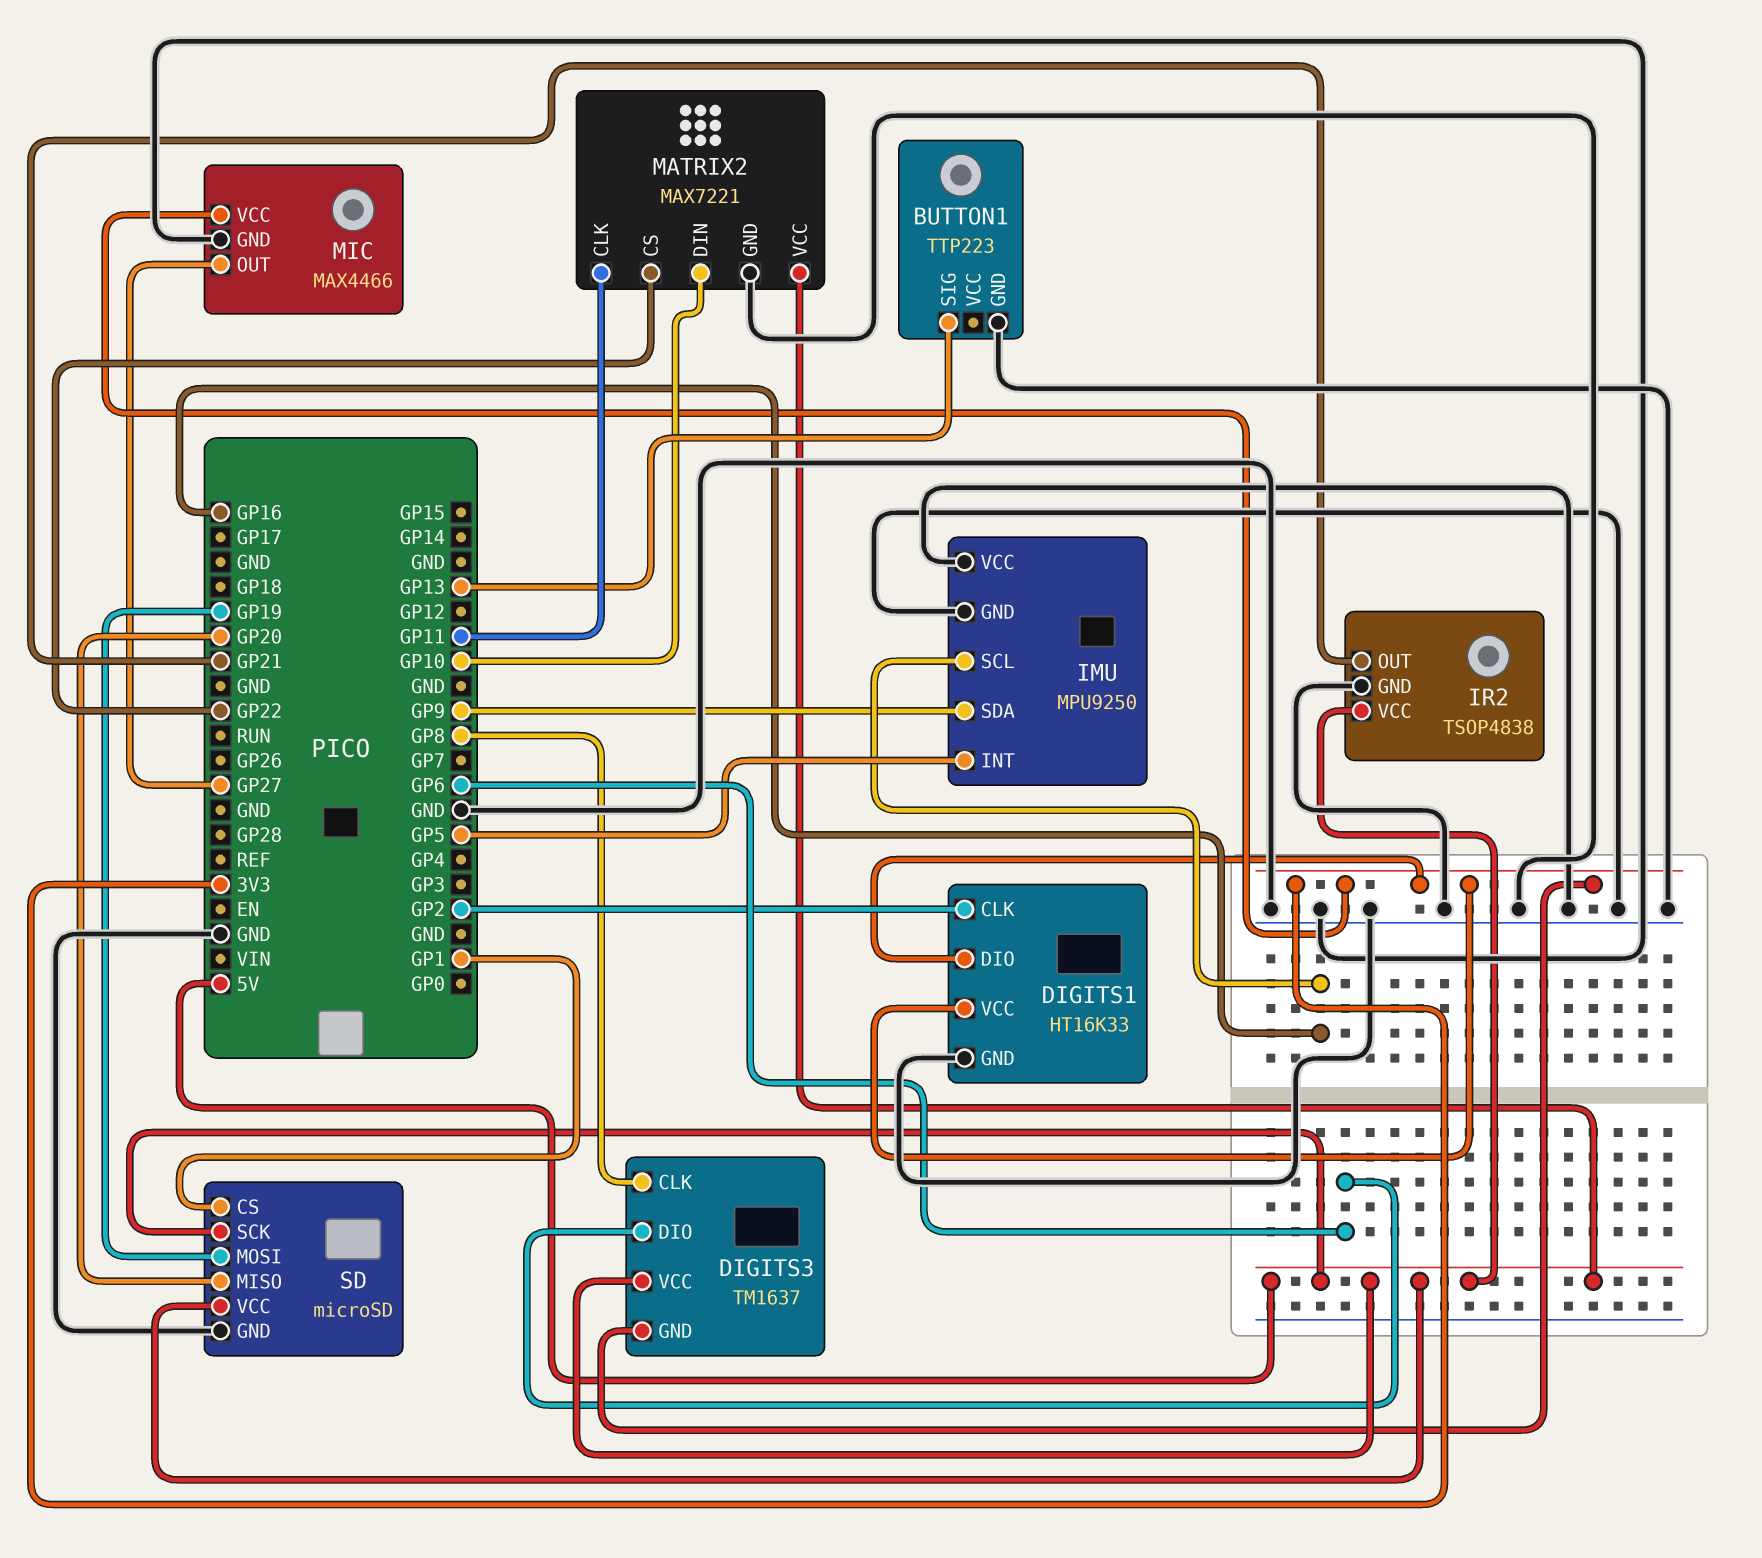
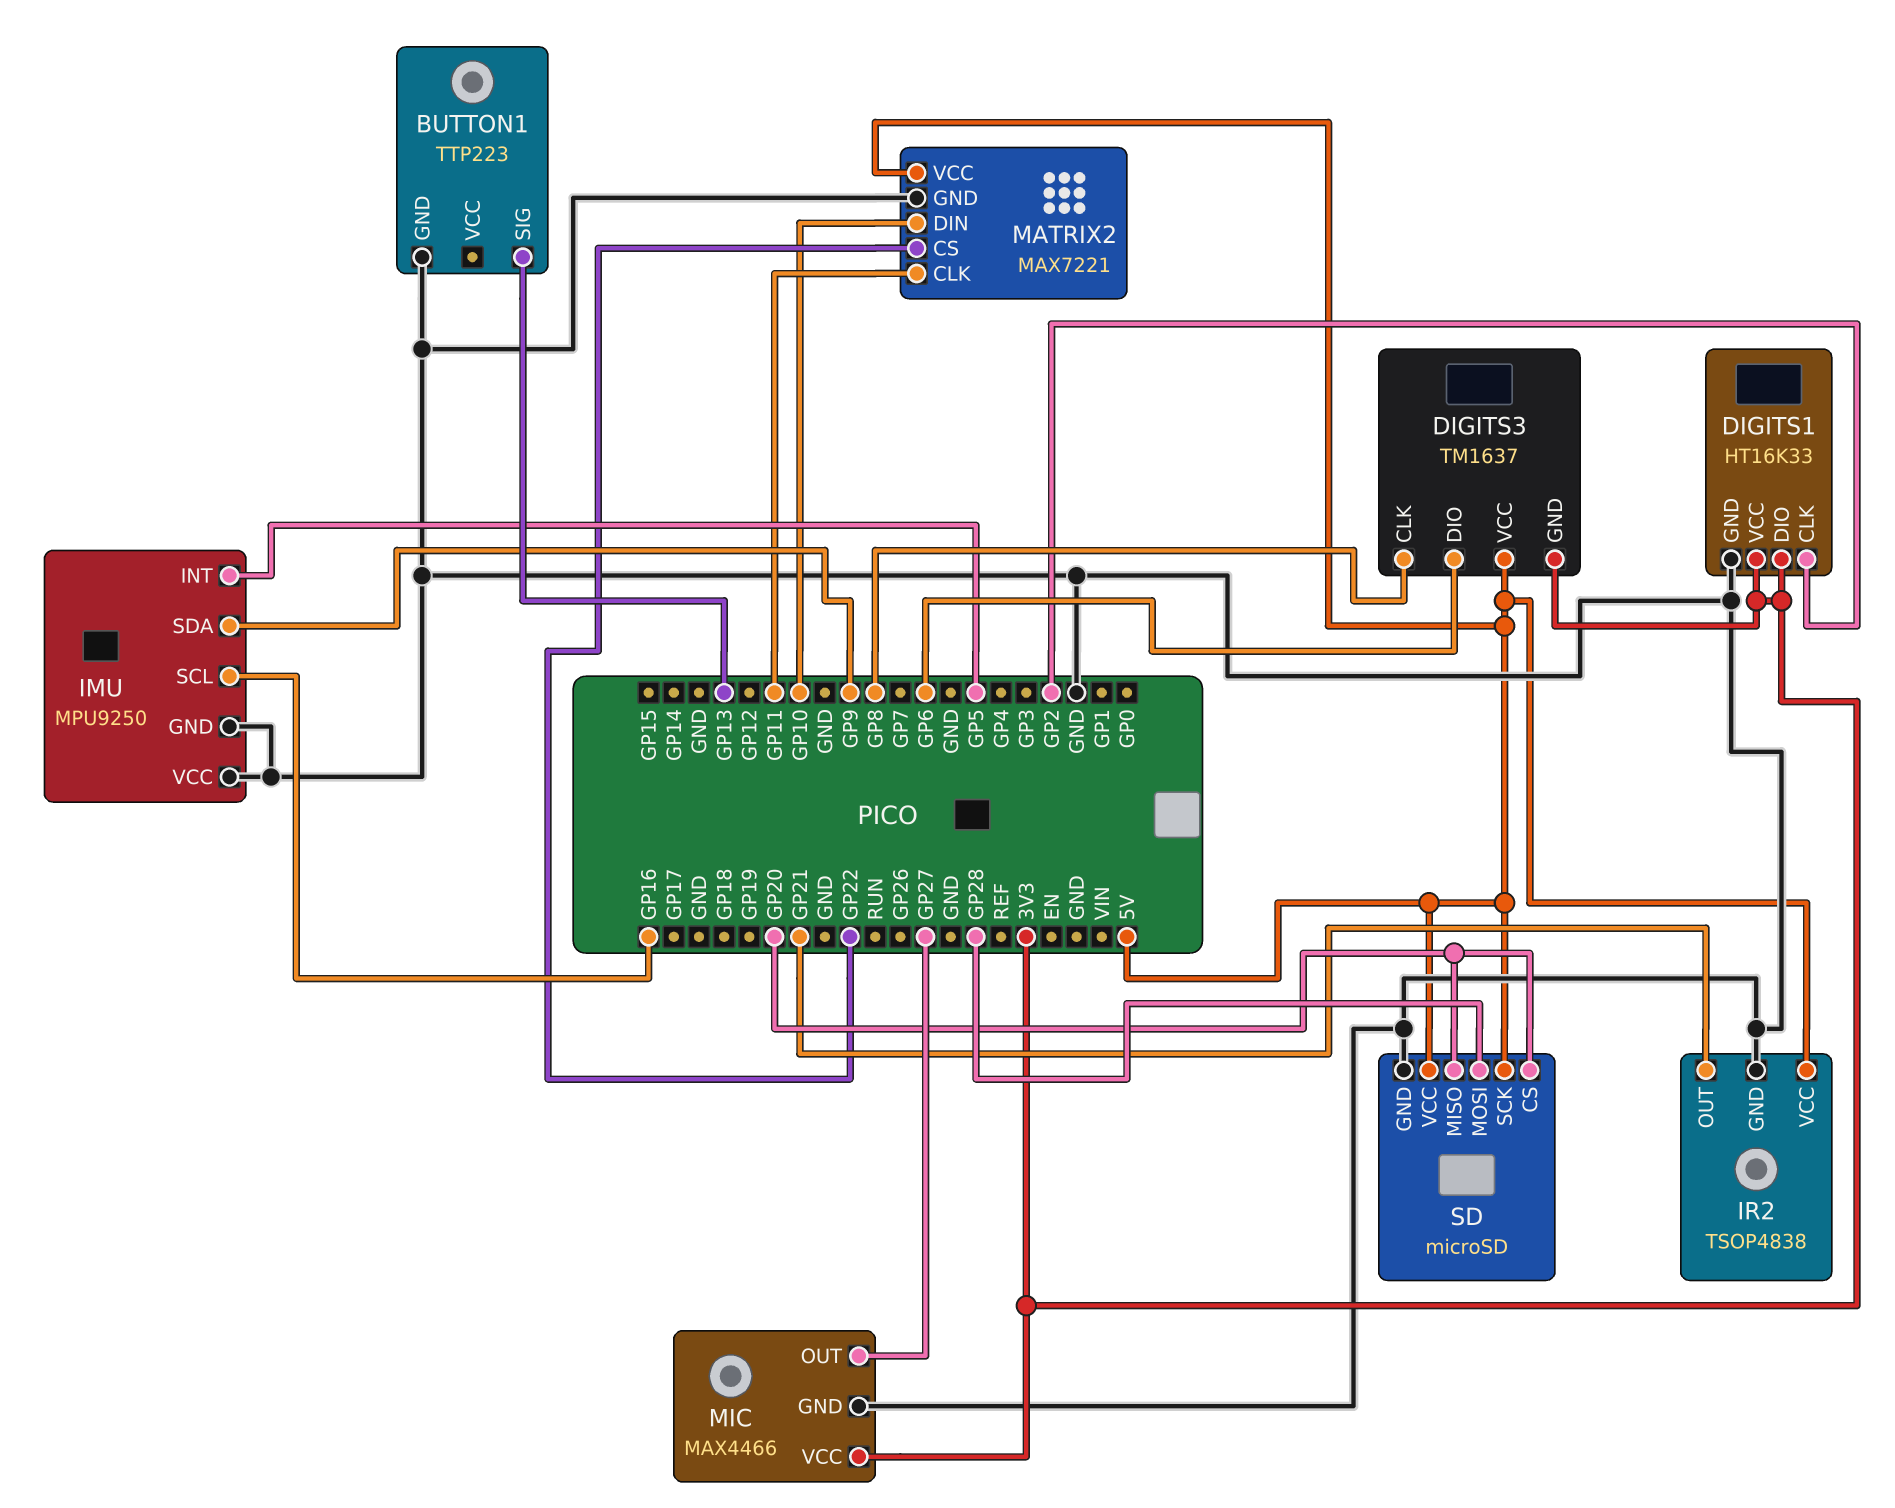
SD pin CS: GP1 -> GP20
SD pin MOSI: GP19 -> GP28

